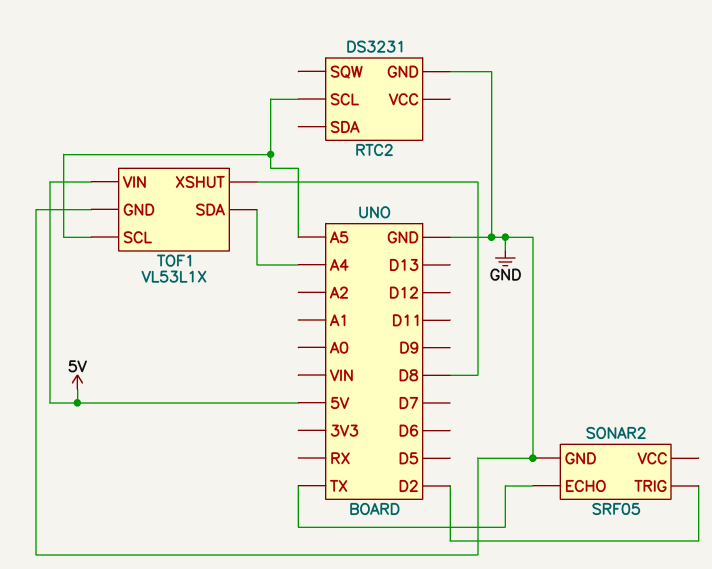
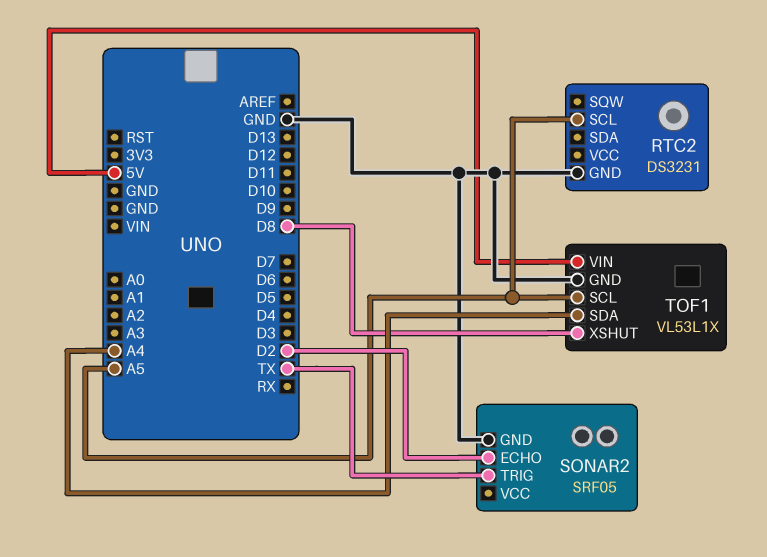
SONAR2 pin ECHO: TX -> D2
SONAR2 pin TRIG: D2 -> TX

